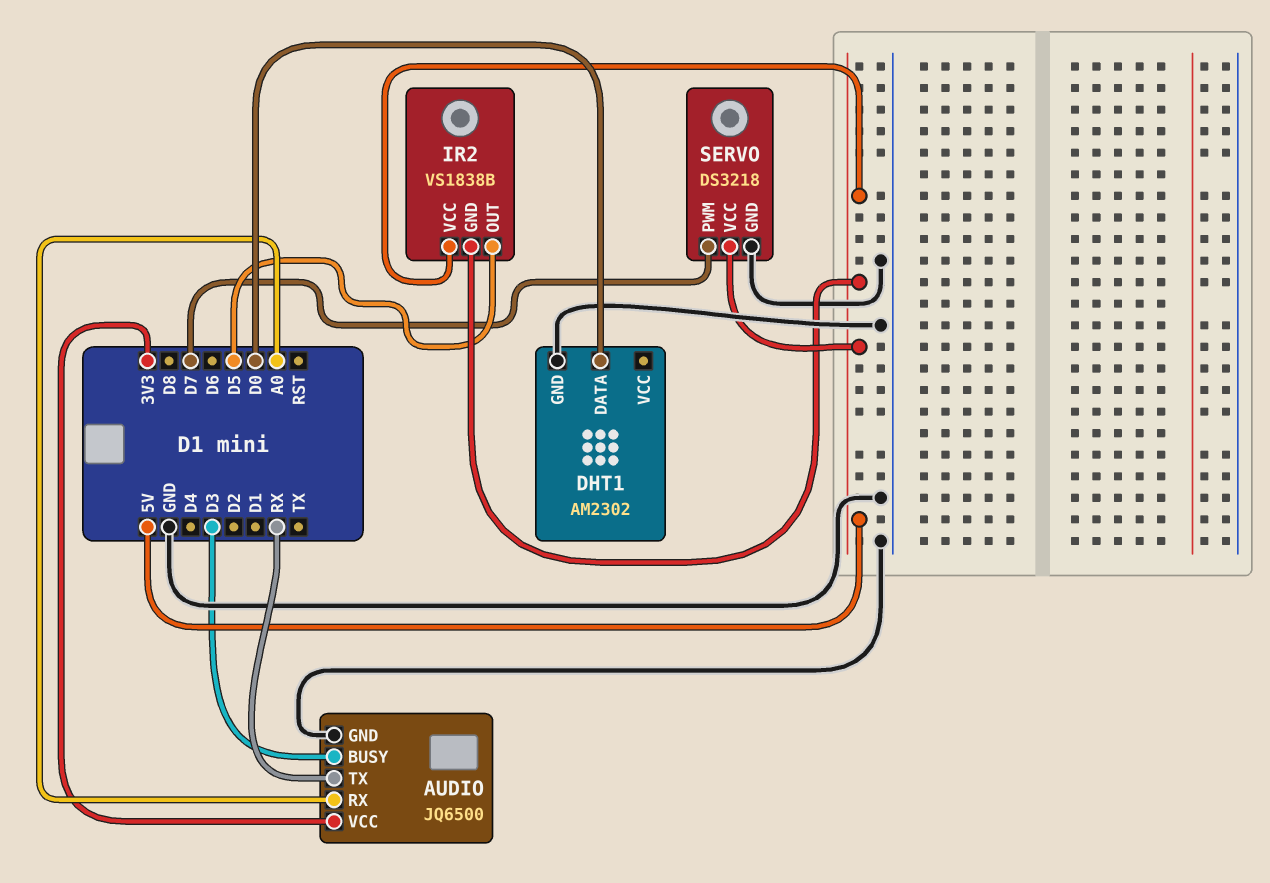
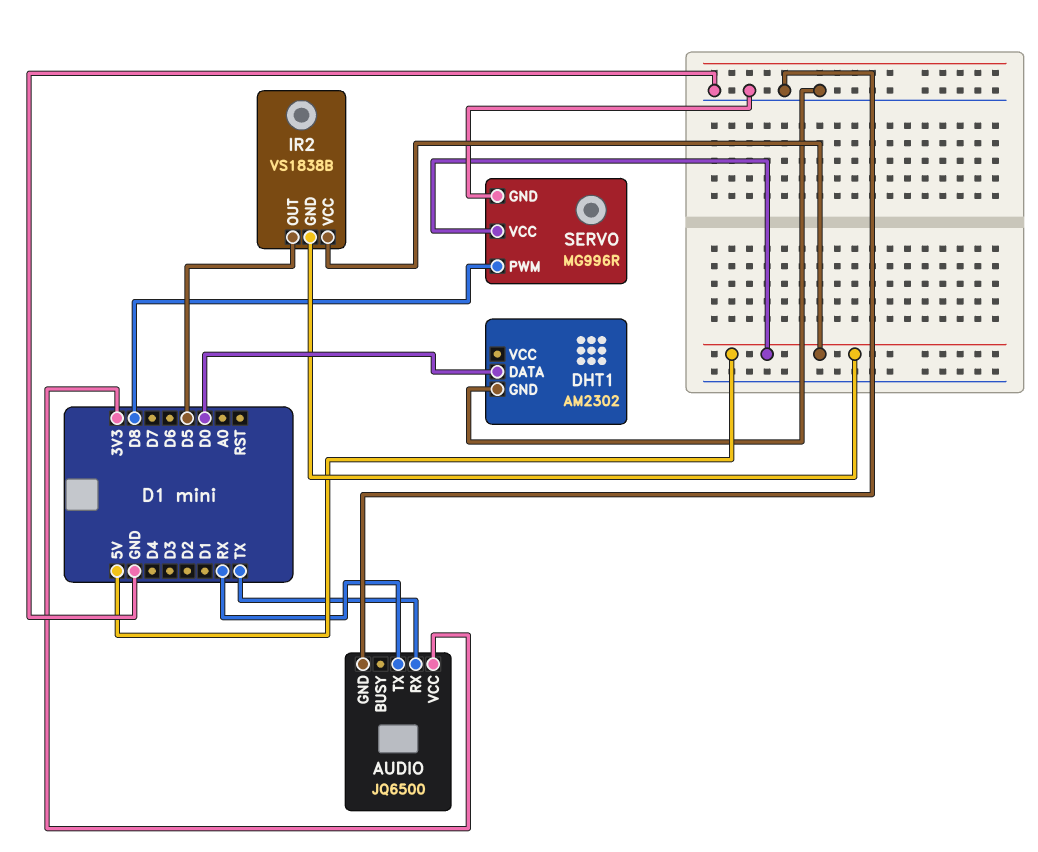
AUDIO pin BUSY: D3 -> none
AUDIO pin RX: A0 -> TX
SERVO: DS3218 -> MG996R
SERVO pin PWM: D7 -> D8

